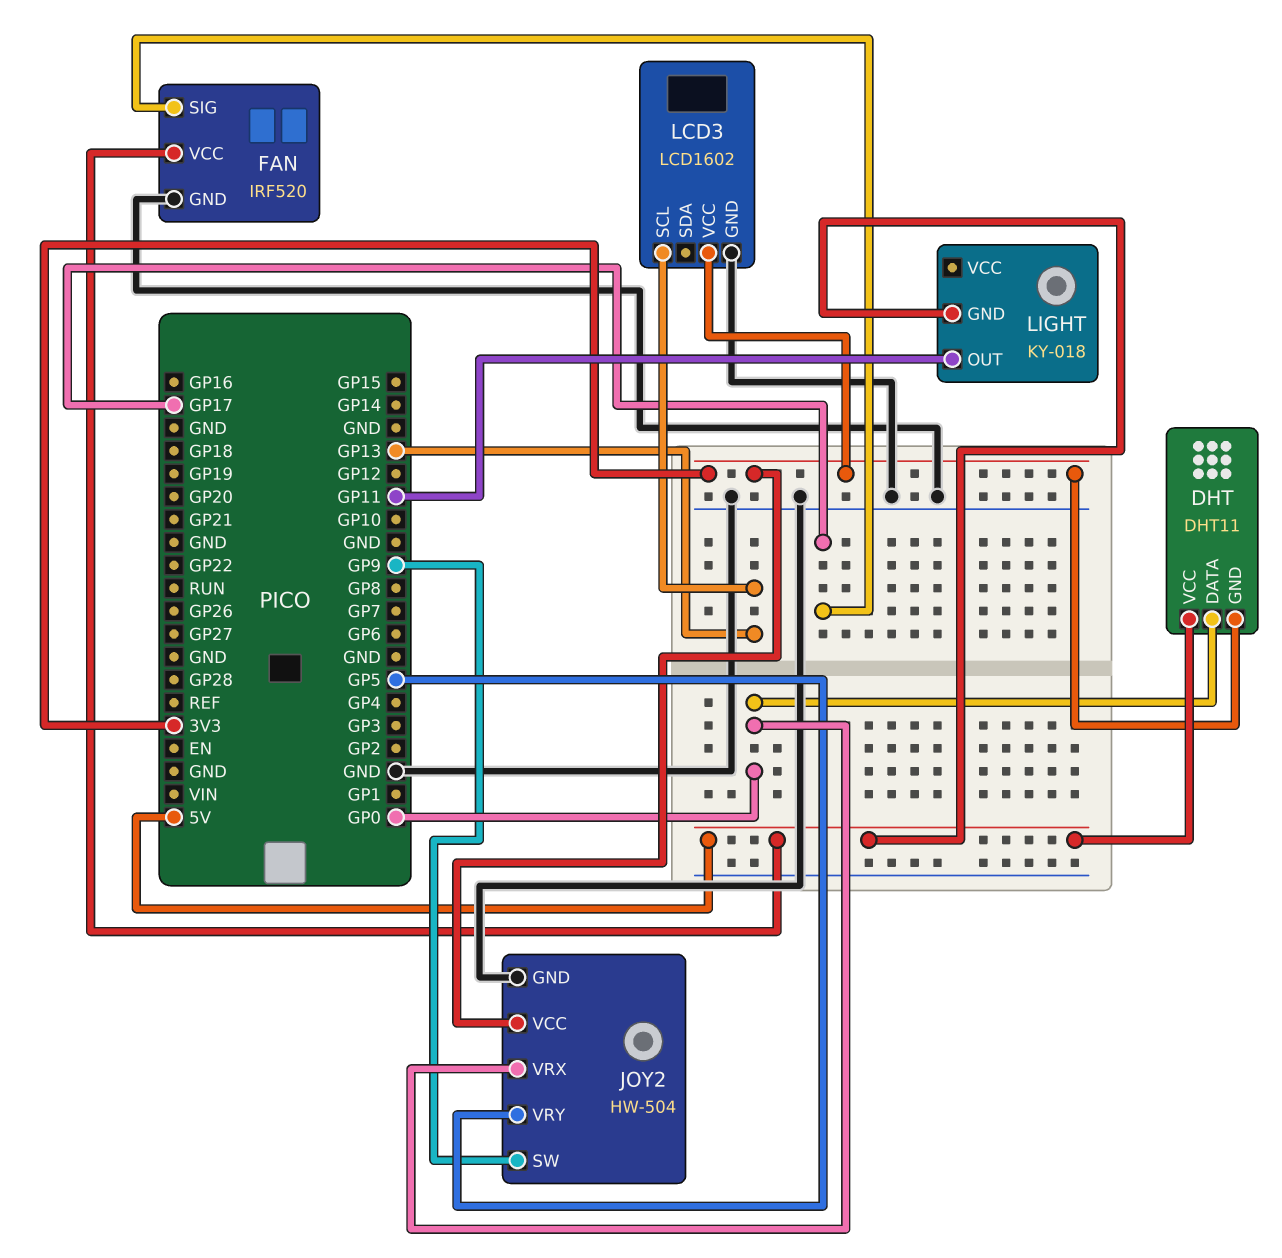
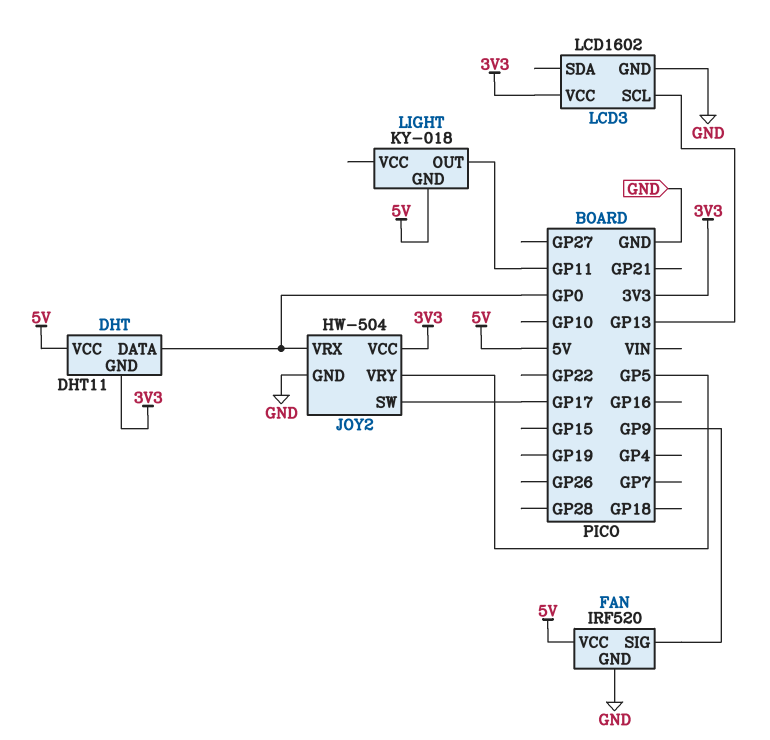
FAN pin SIG: GP17 -> GP9
JOY2 pin SW: GP9 -> GP17

